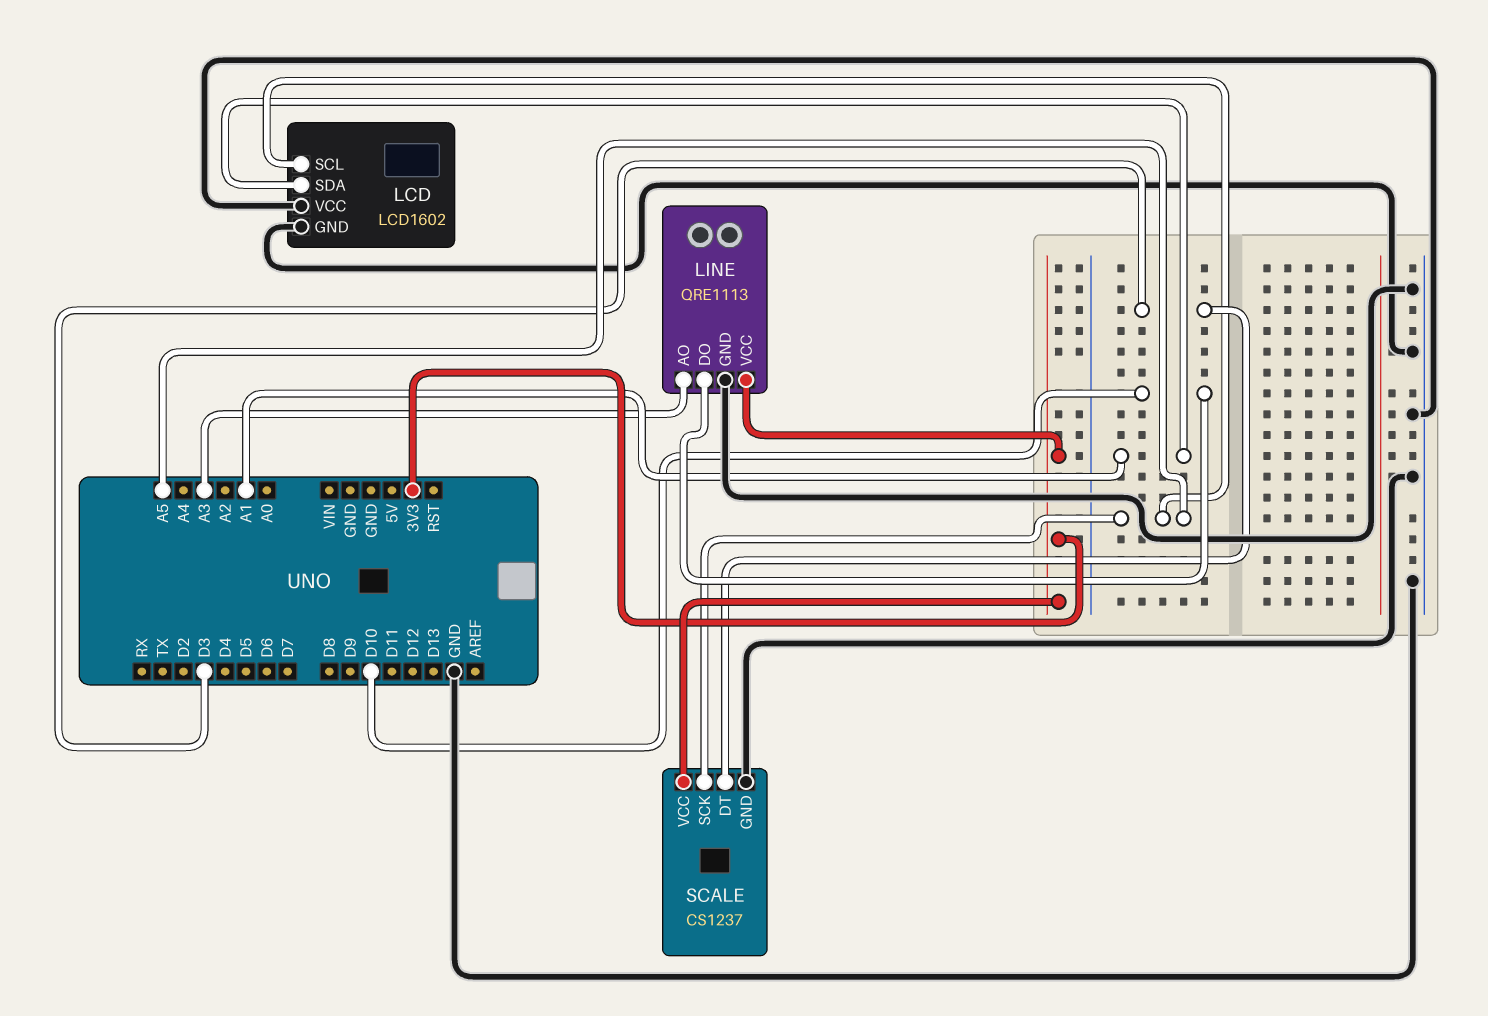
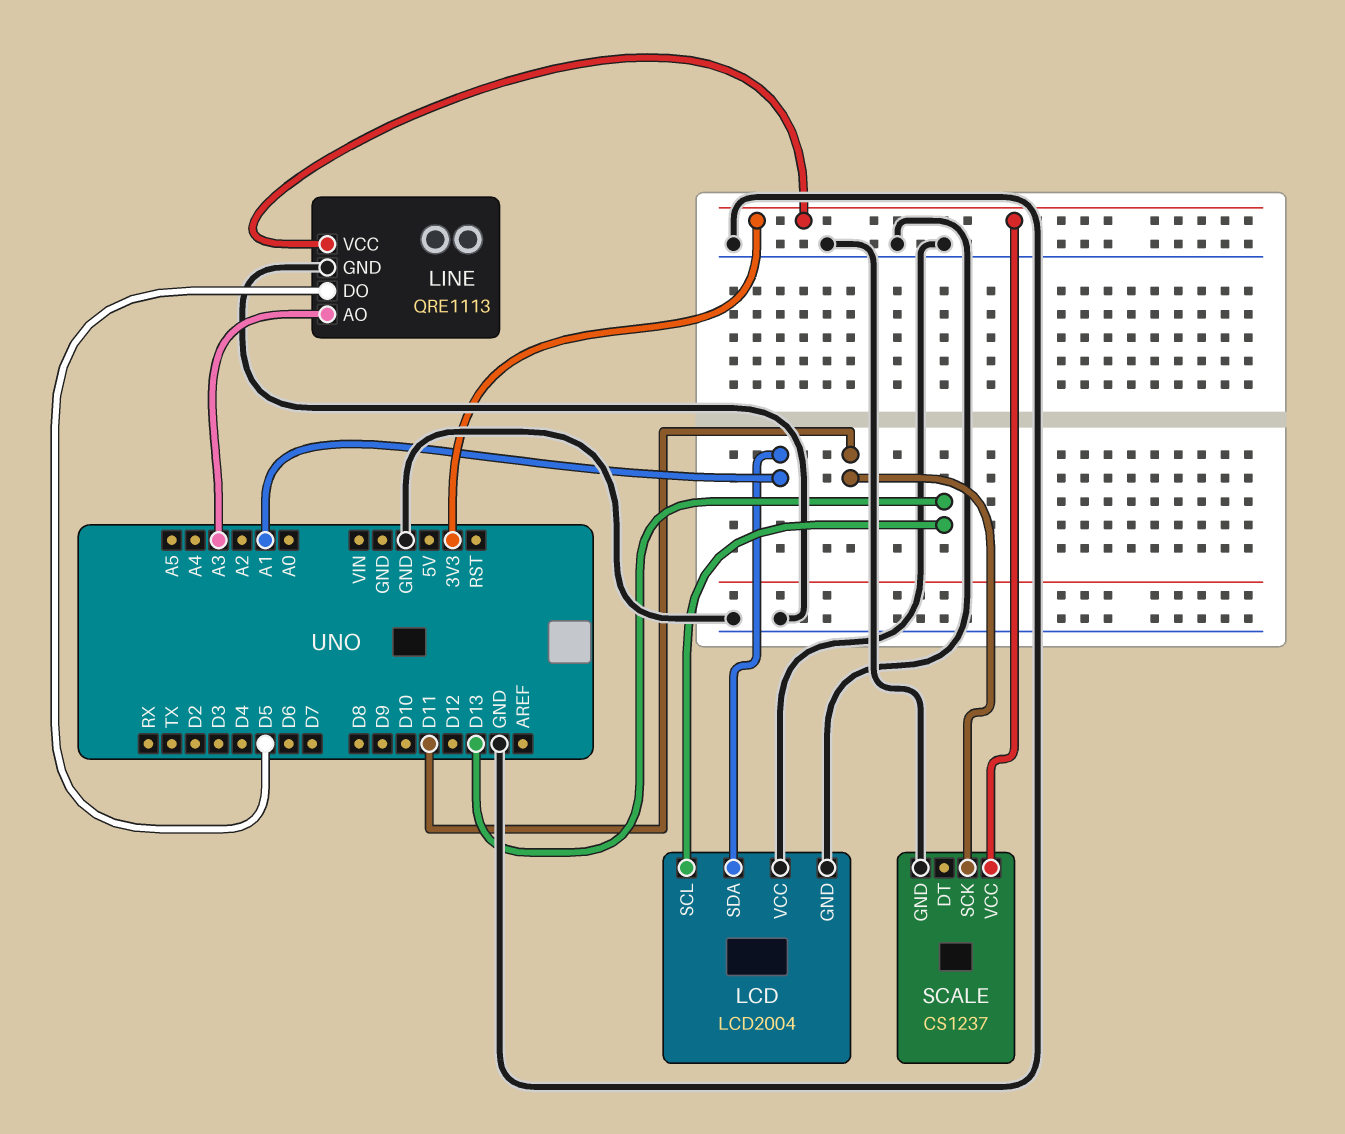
LCD: LCD1602 -> LCD2004
LCD pin SCL: A5 -> D13
LINE pin DO: D10 -> D5
SCALE pin DT: D3 -> none
SCALE pin SCK: A5 -> D11

